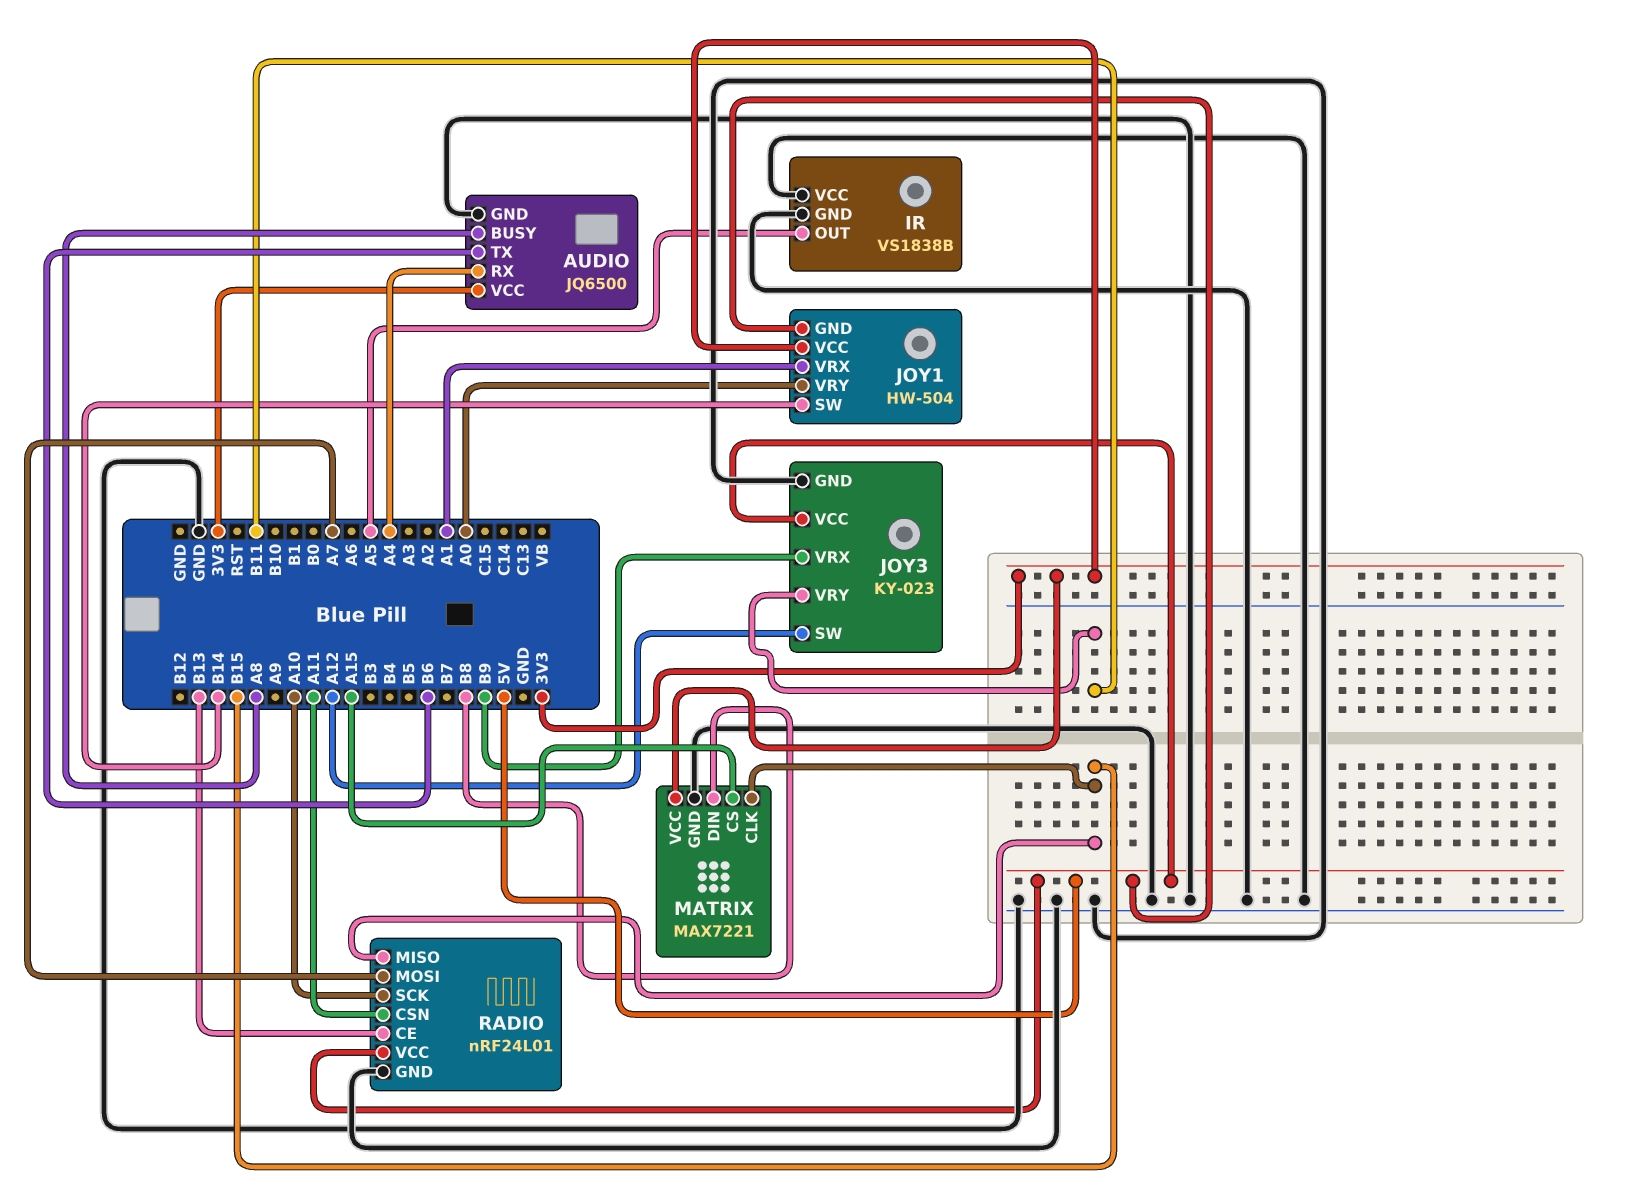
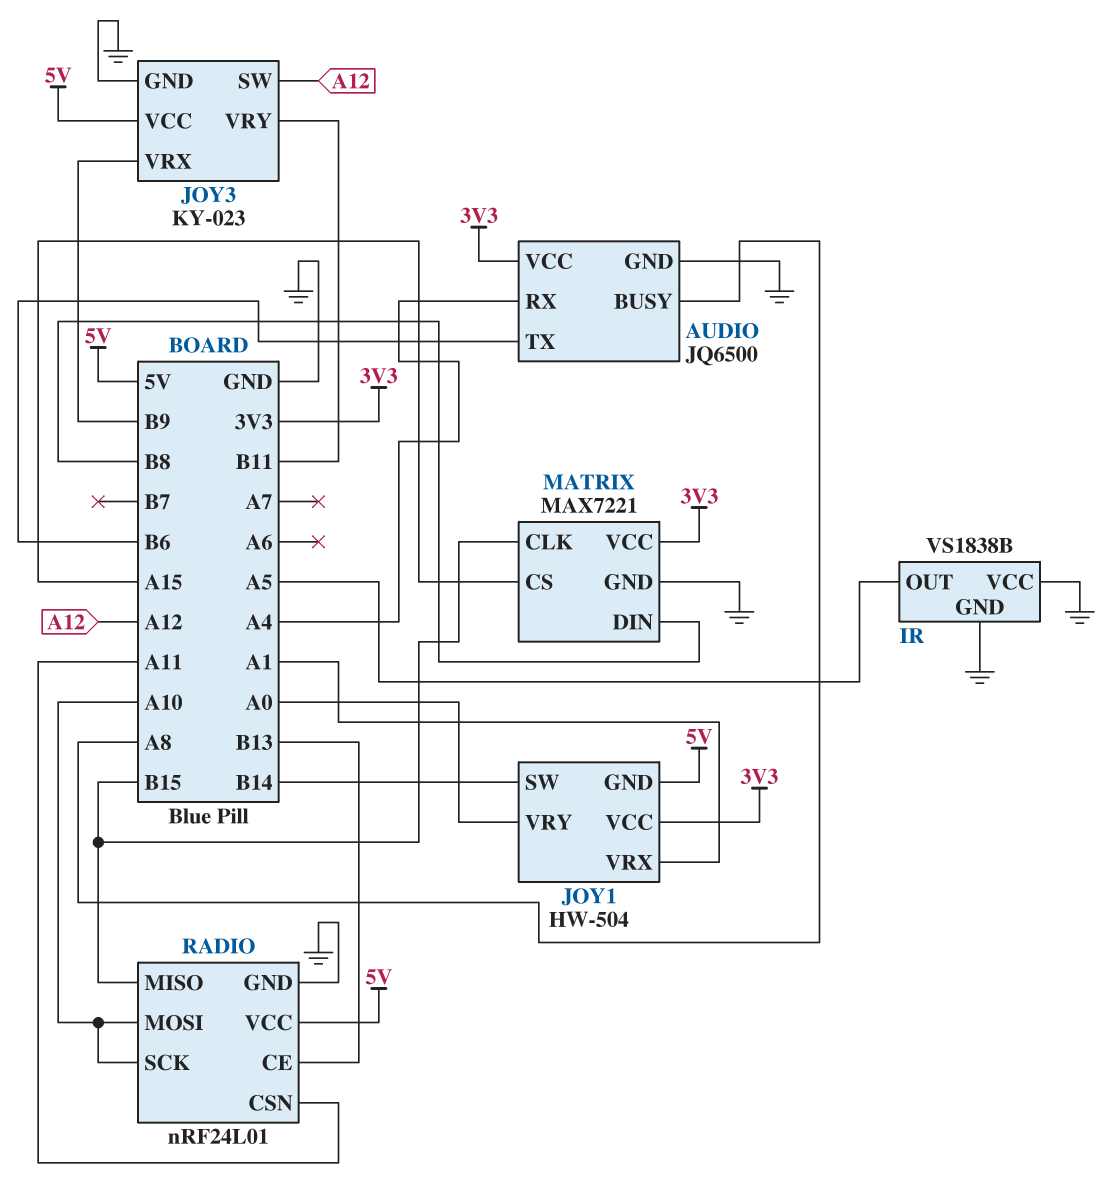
RADIO pin MOSI: A7 -> A10

